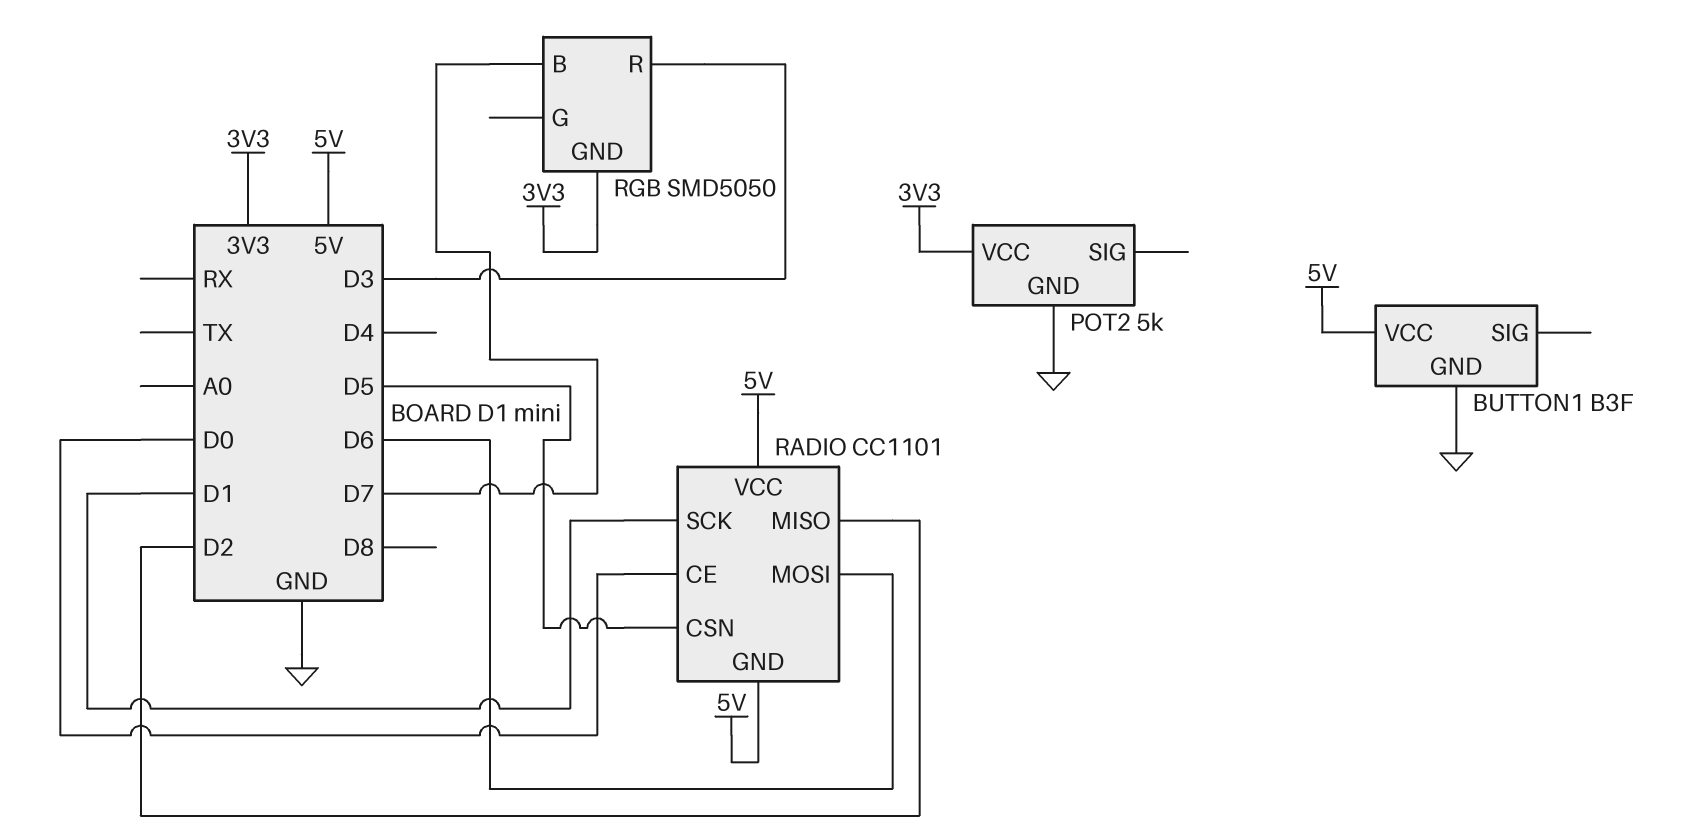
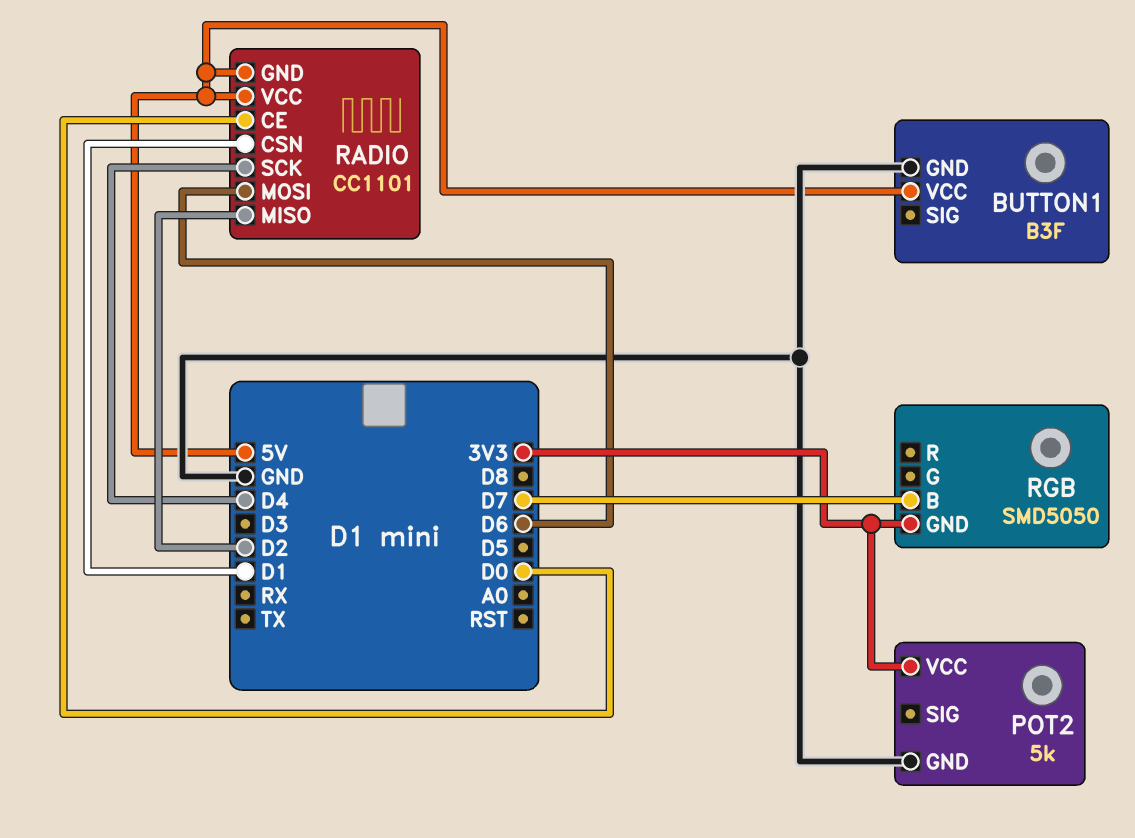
RADIO pin CSN: D5 -> D1
RADIO pin SCK: D1 -> D4
RGB pin R: D3 -> none

